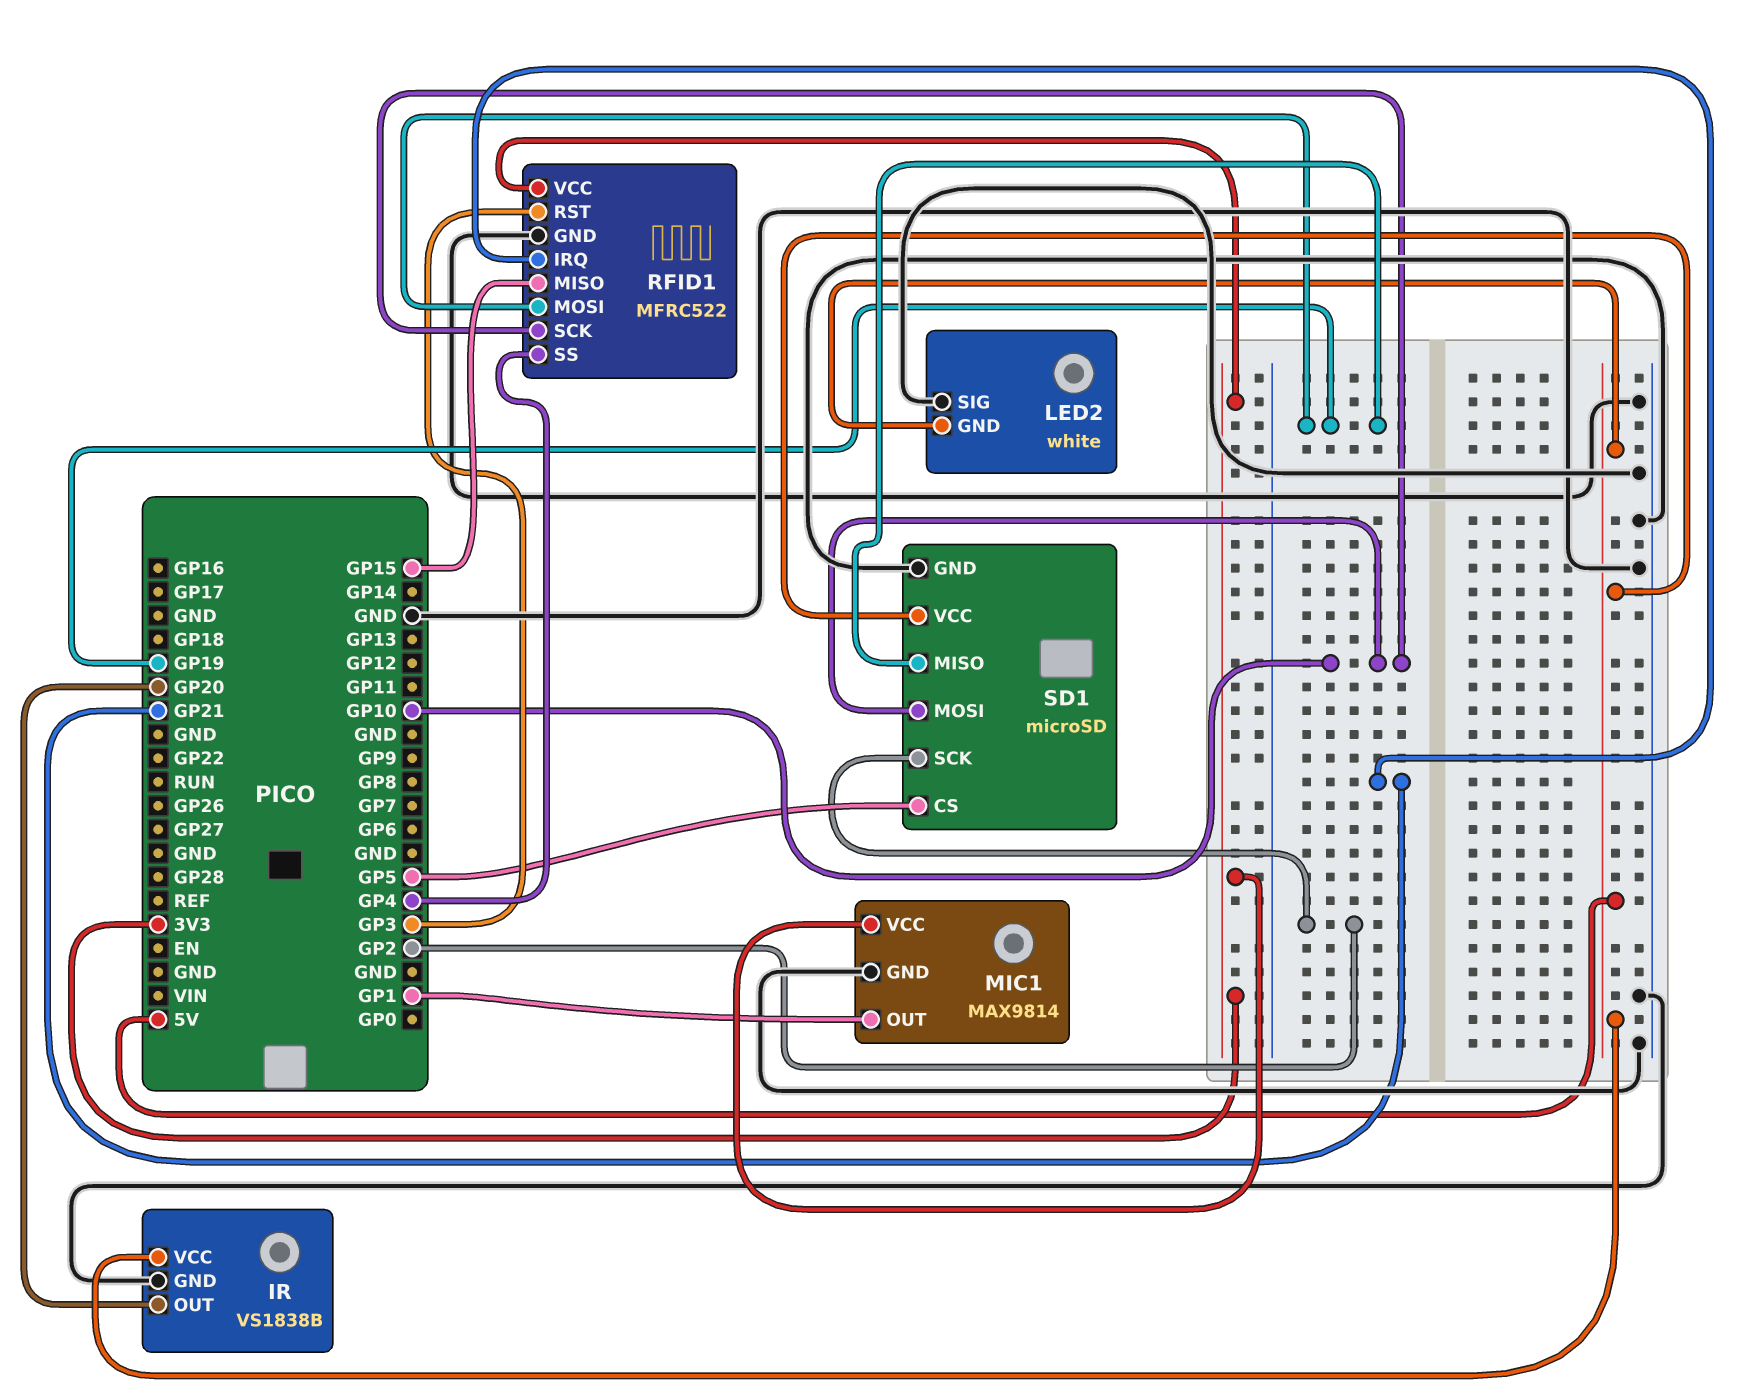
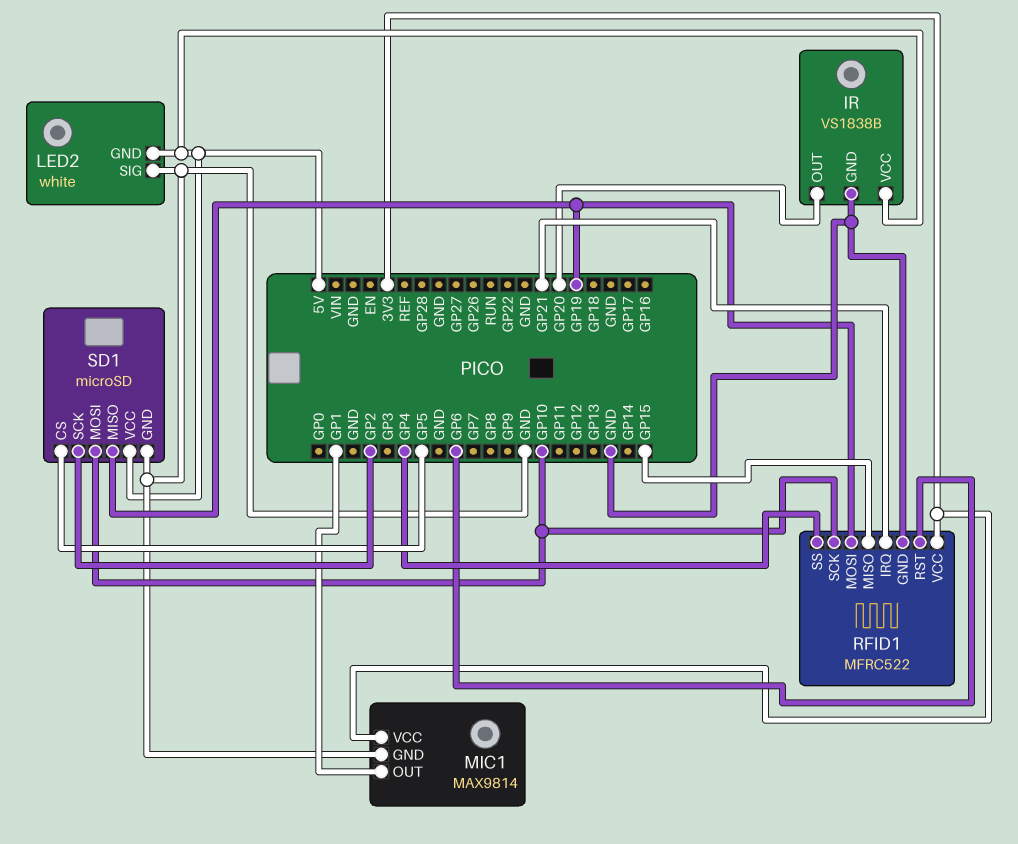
RFID1 pin RST: GP3 -> GP6

